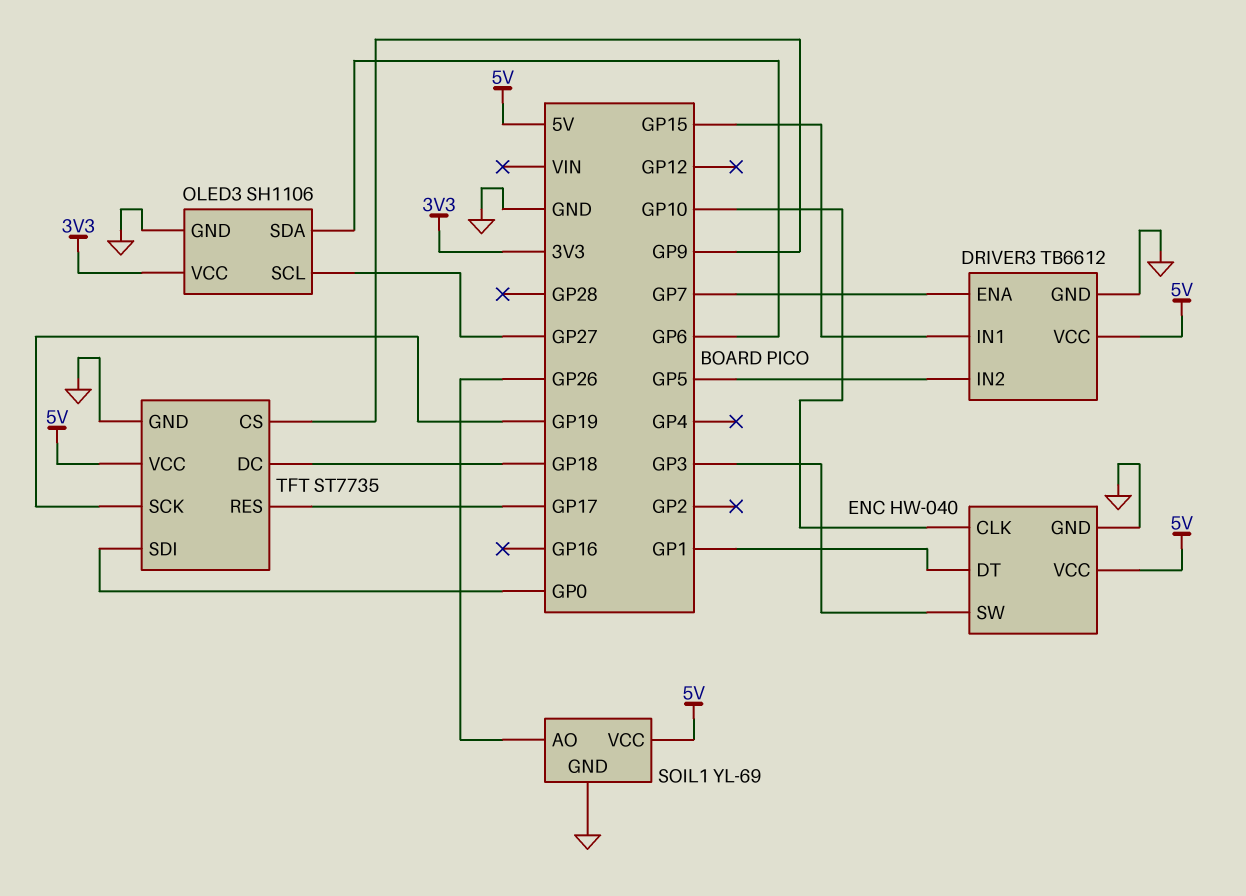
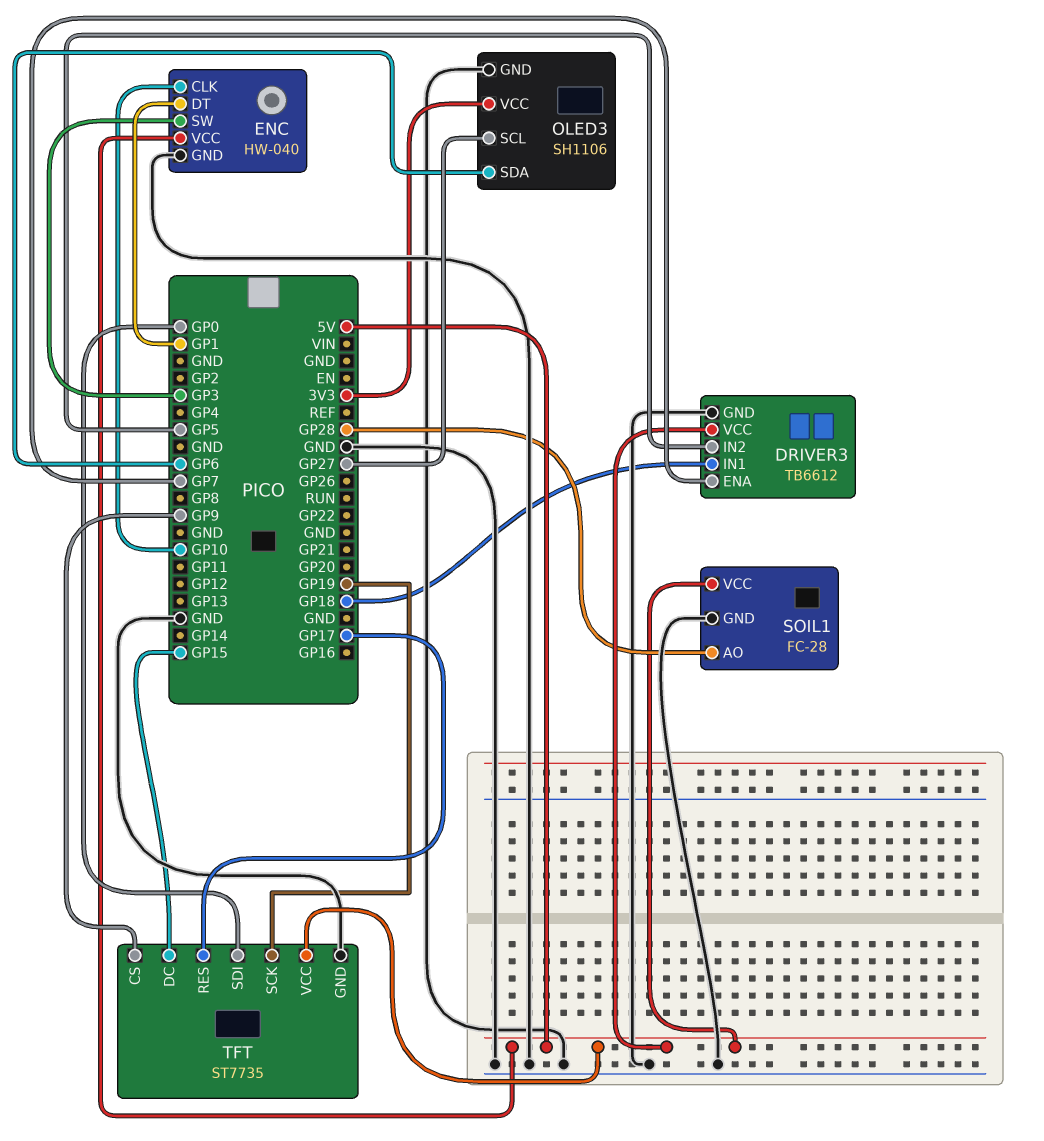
DRIVER3 pin IN1: GP15 -> GP18
SOIL1: YL-69 -> FC-28
SOIL1 pin AO: GP26 -> GP28
TFT pin DC: GP18 -> GP15

